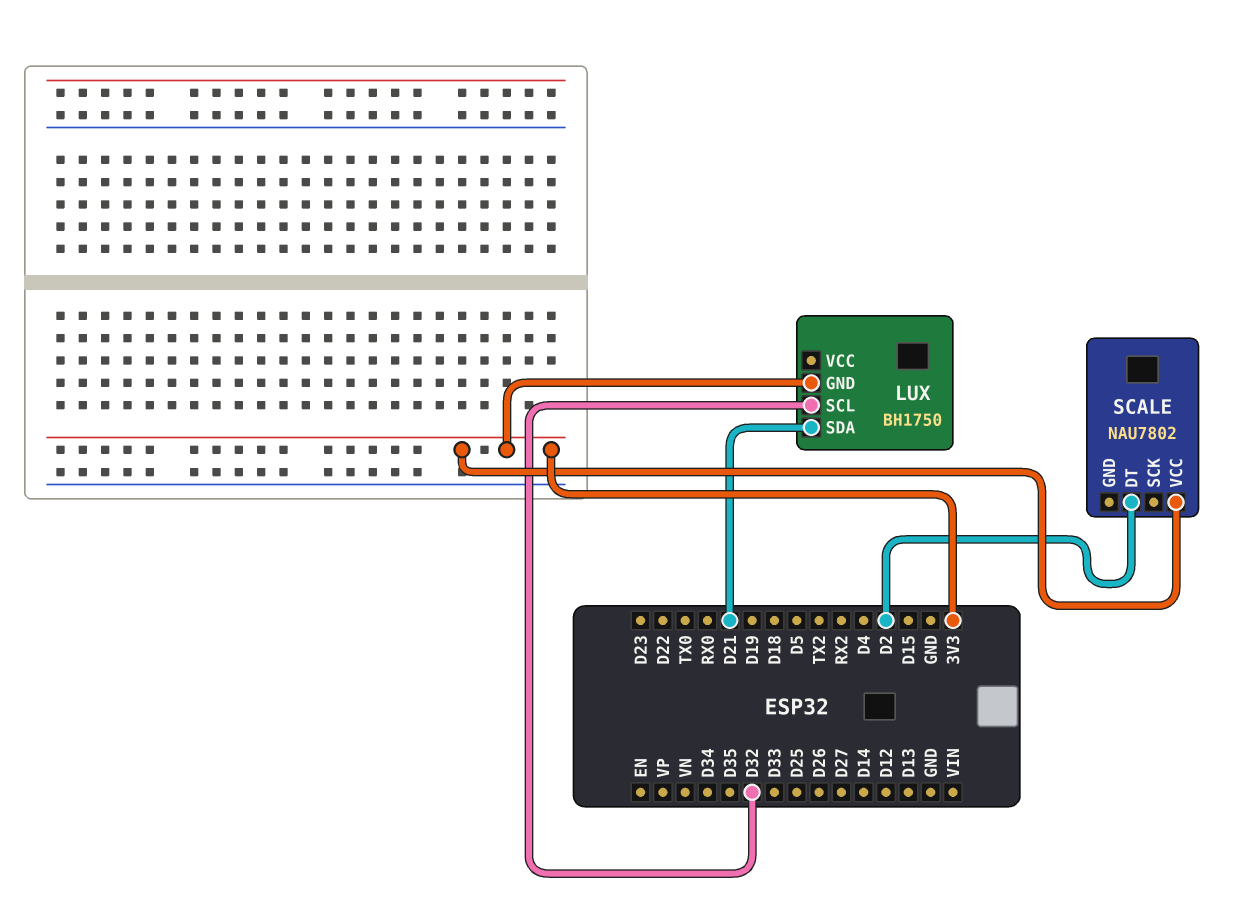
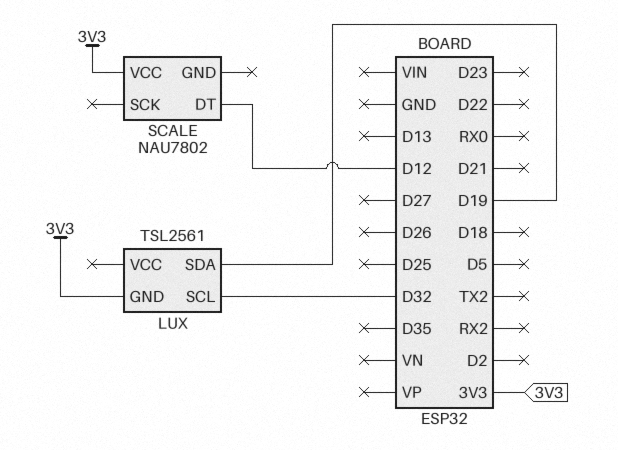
LUX: BH1750 -> TSL2561
LUX pin SDA: D21 -> D19
SCALE pin DT: D2 -> D12

